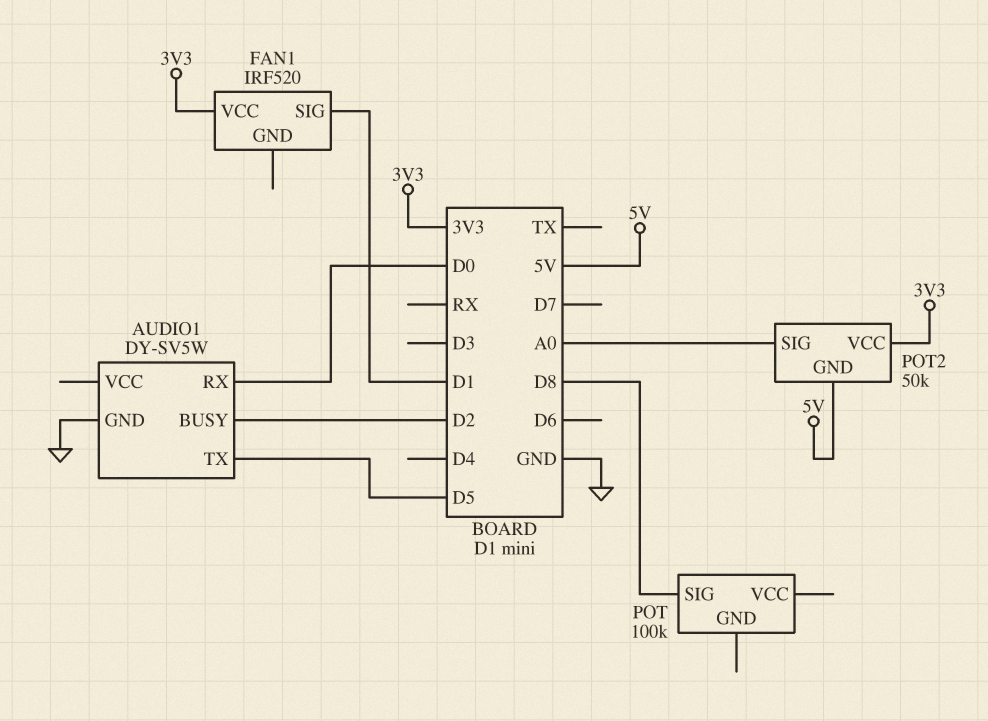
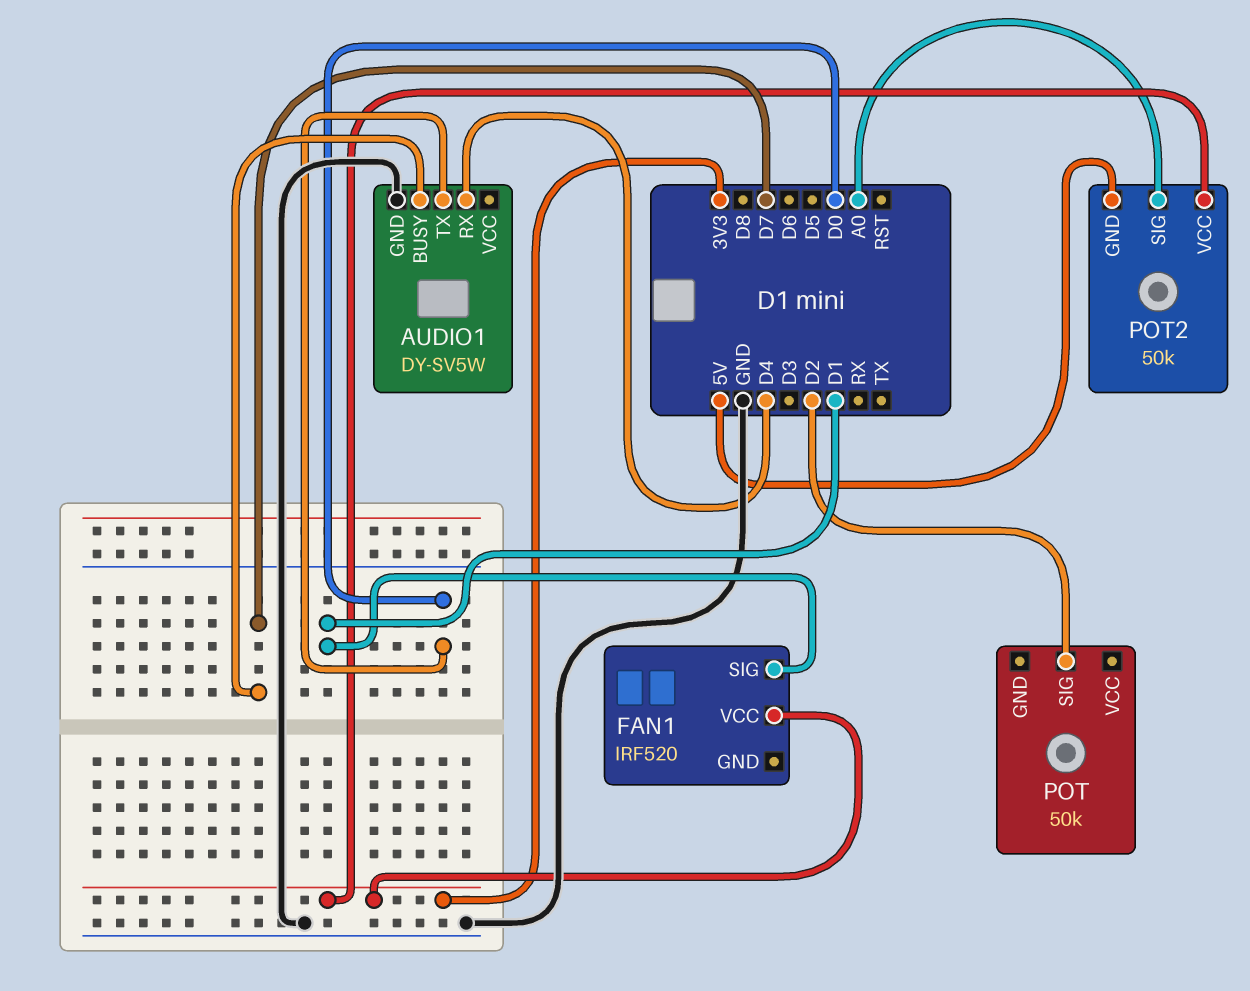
AUDIO1 pin BUSY: D2 -> D7
AUDIO1 pin RX: D0 -> D4
AUDIO1 pin TX: D5 -> D0
POT: 100k -> 50k
POT pin SIG: D8 -> D2

